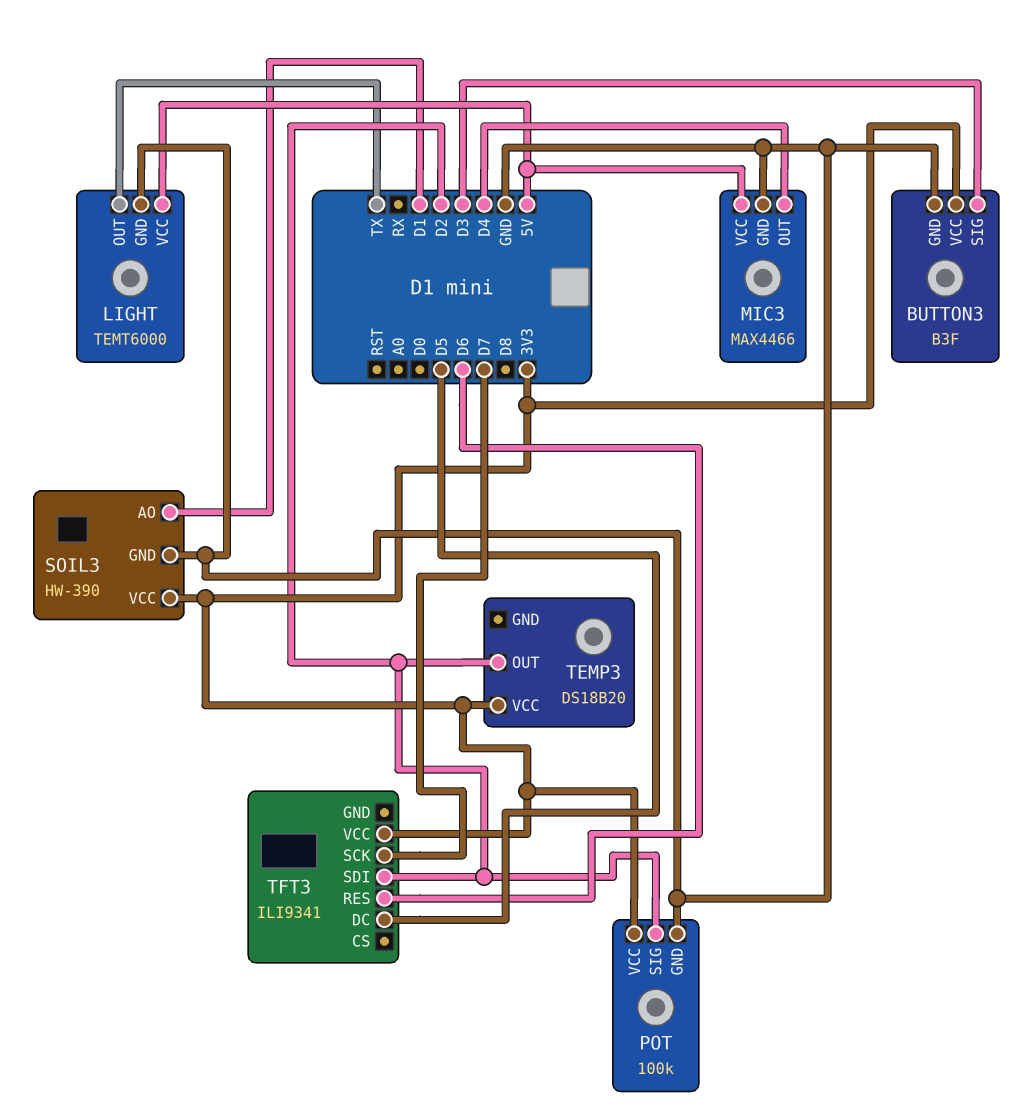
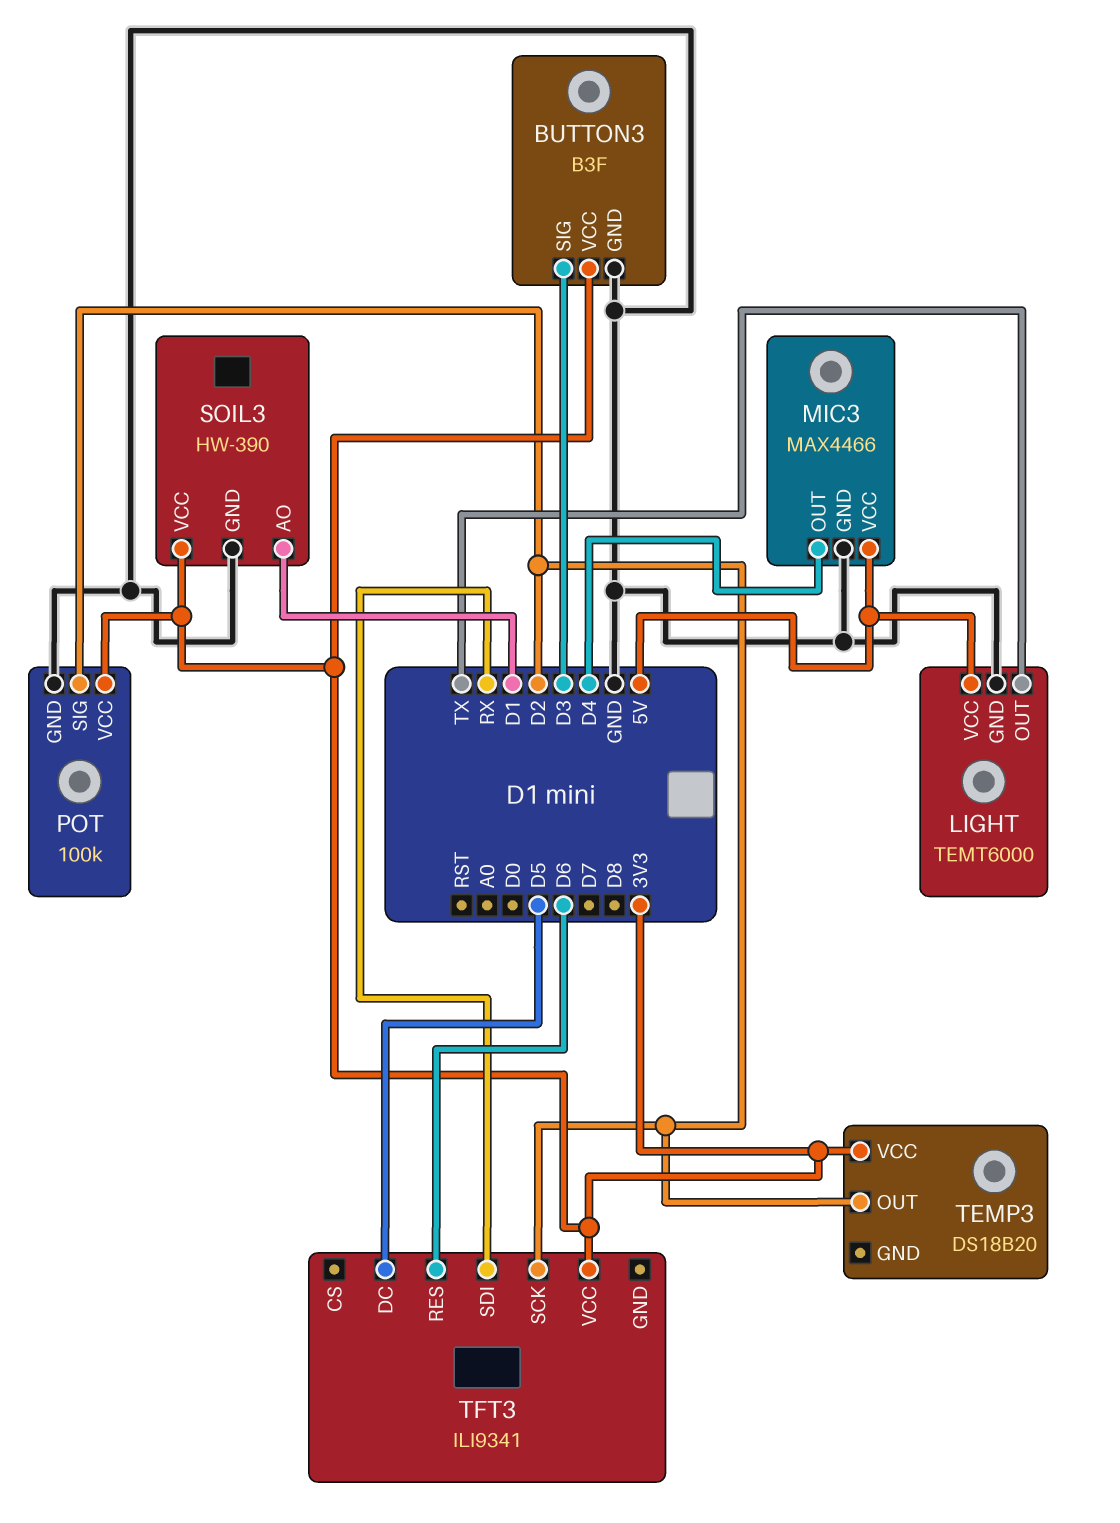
TFT3 pin SCK: D7 -> D2
TFT3 pin SDI: D2 -> RX

